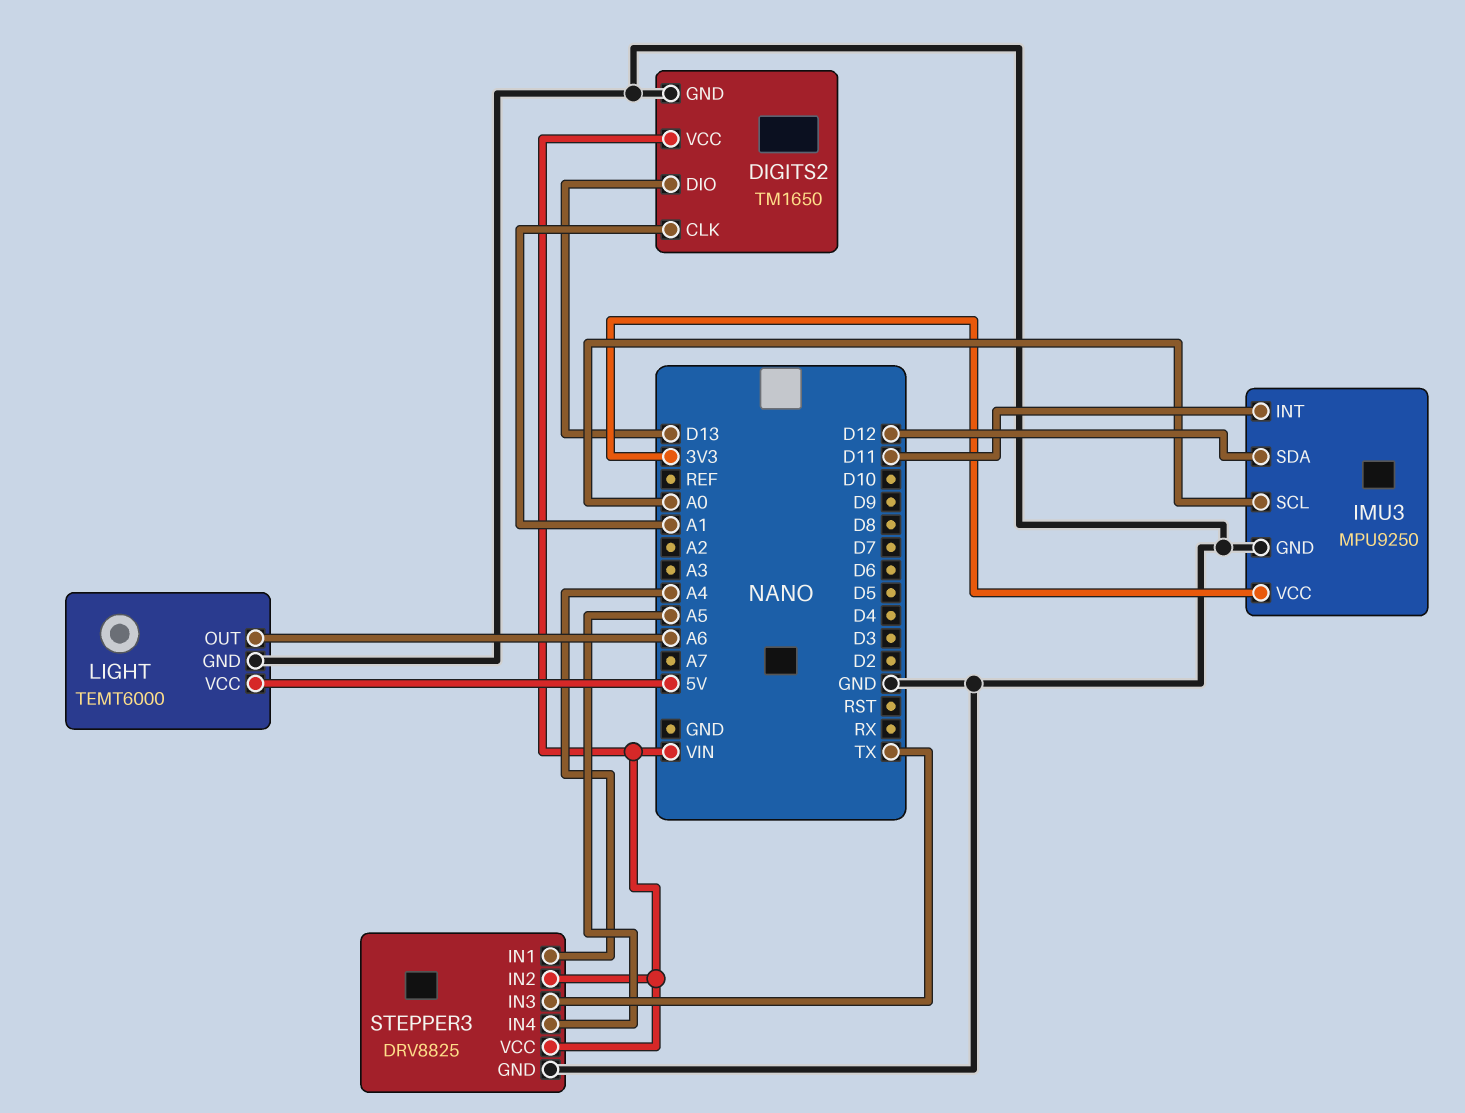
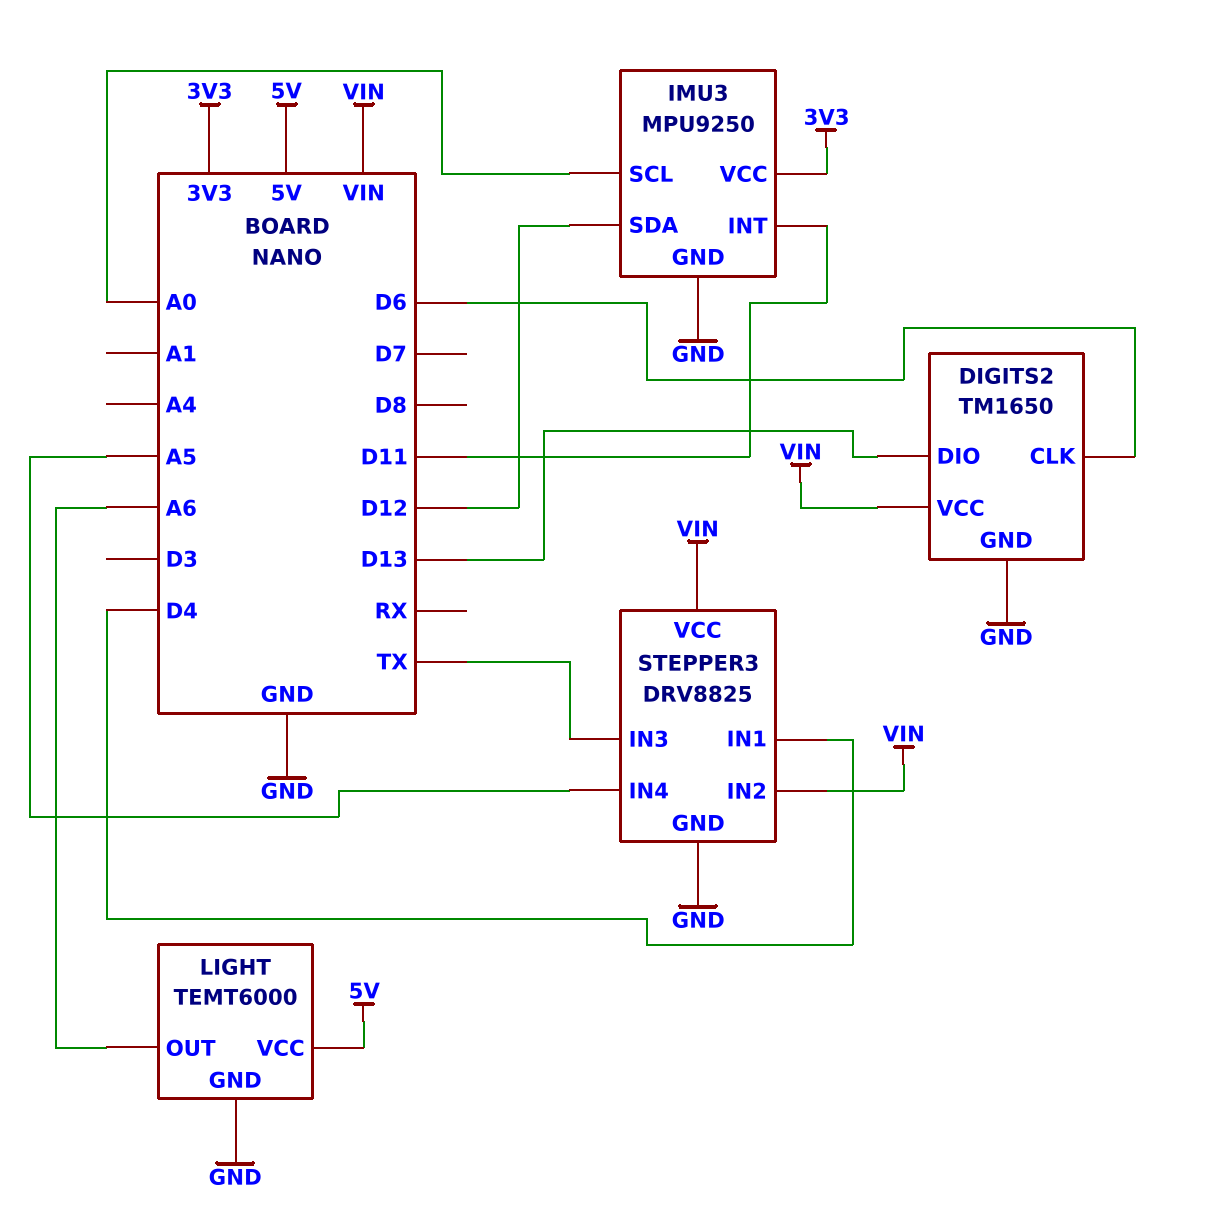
DIGITS2 pin CLK: A1 -> D6
STEPPER3 pin IN1: A4 -> D4

